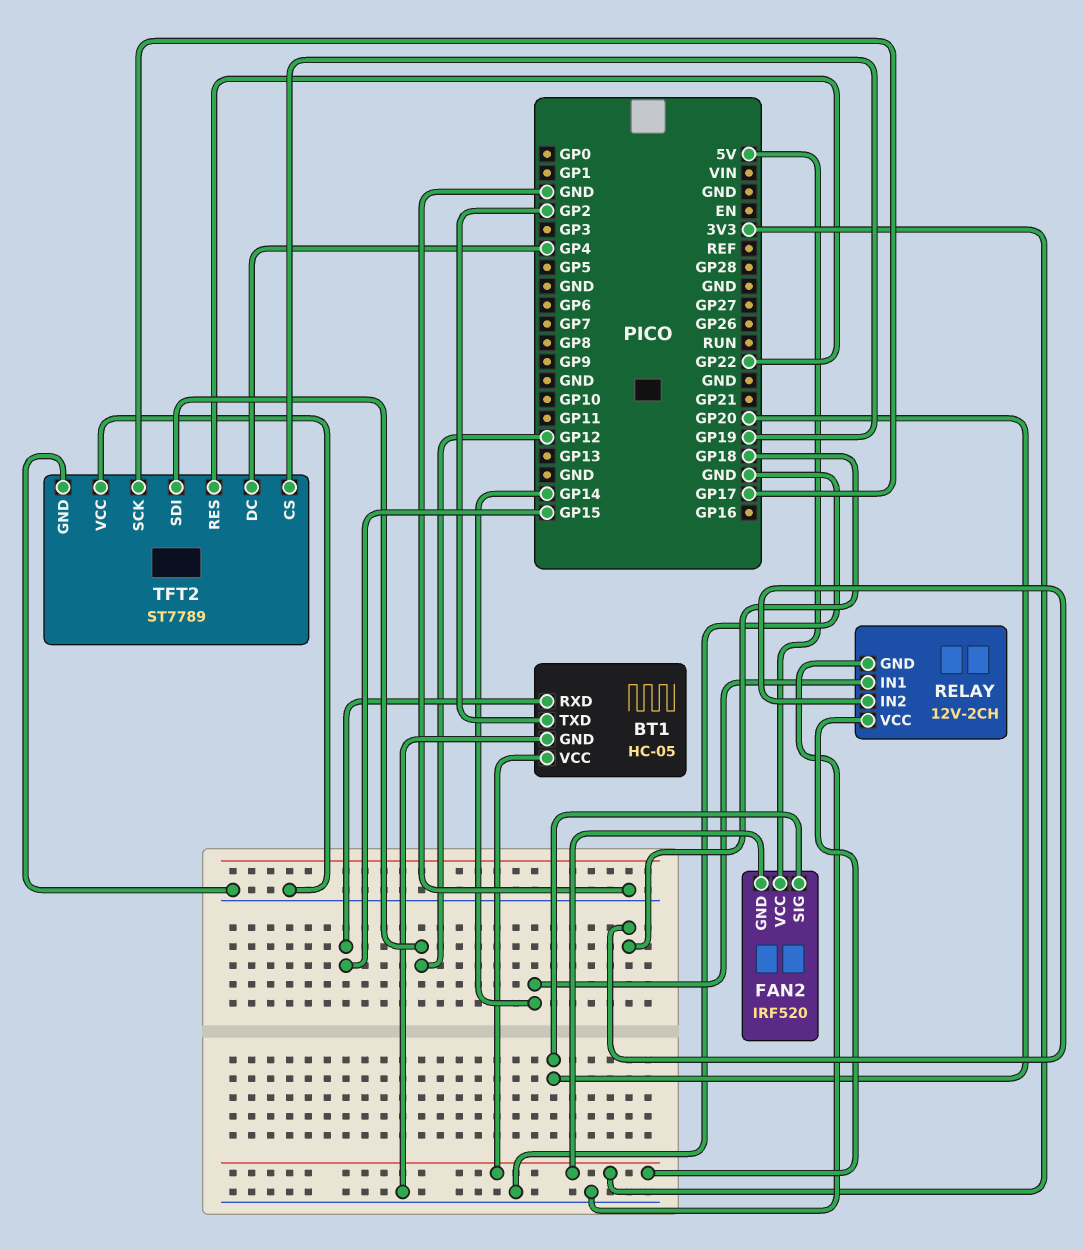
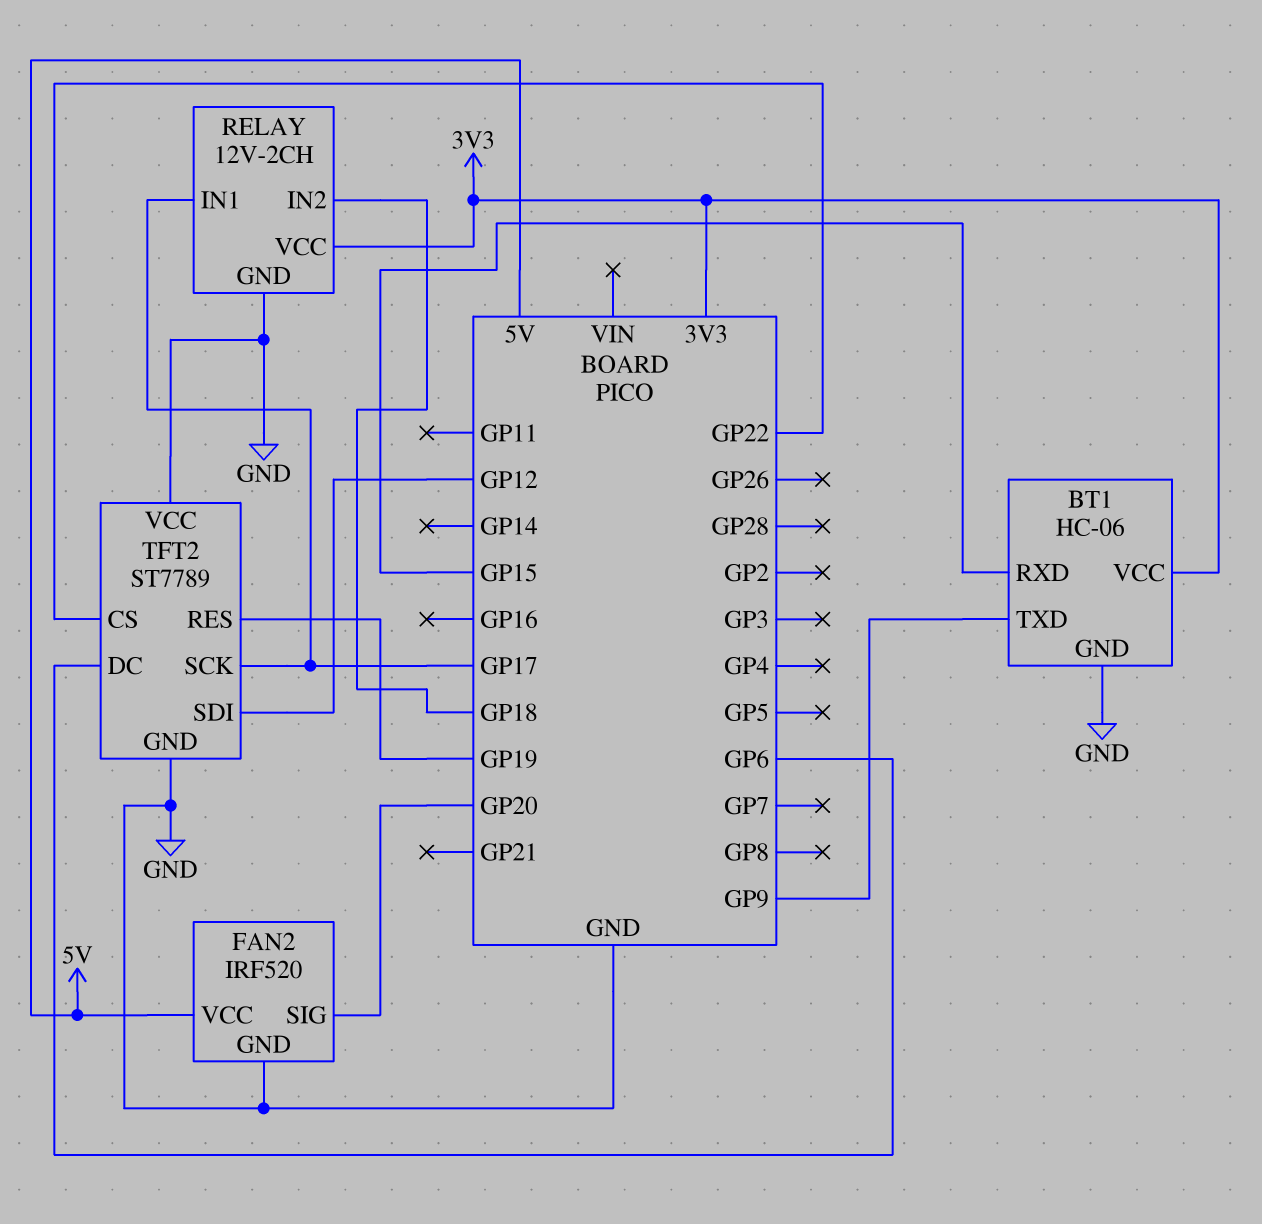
BT1: HC-05 -> HC-06
BT1 pin TXD: GP2 -> GP9
FAN2 pin GND: 3V3 -> GND
RELAY pin IN1: GP14 -> GP17
TFT2 pin CS: GP19 -> GP22
TFT2 pin DC: GP4 -> GP6
TFT2 pin RES: GP22 -> GP19

